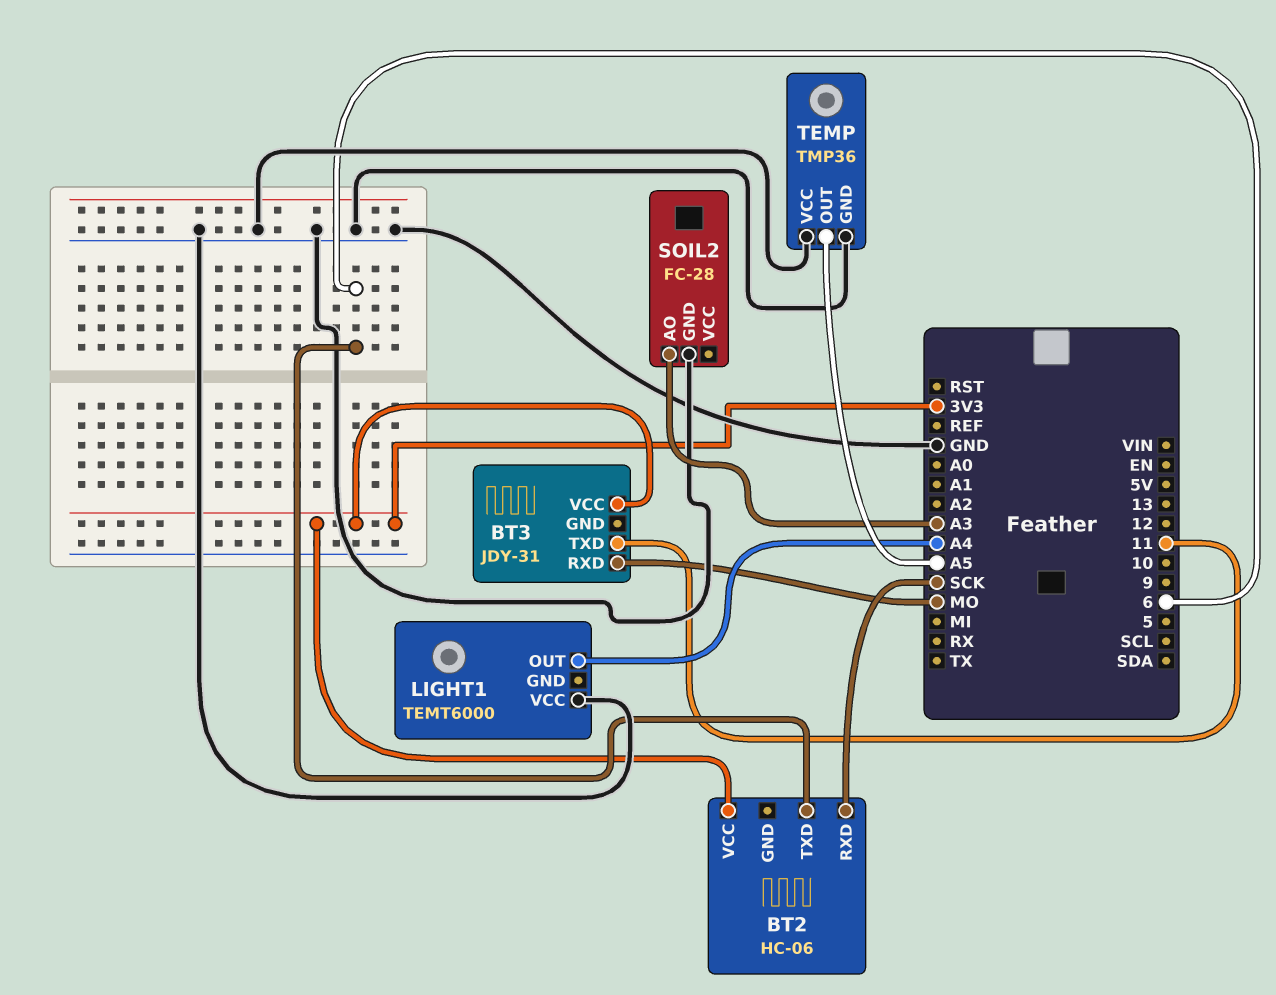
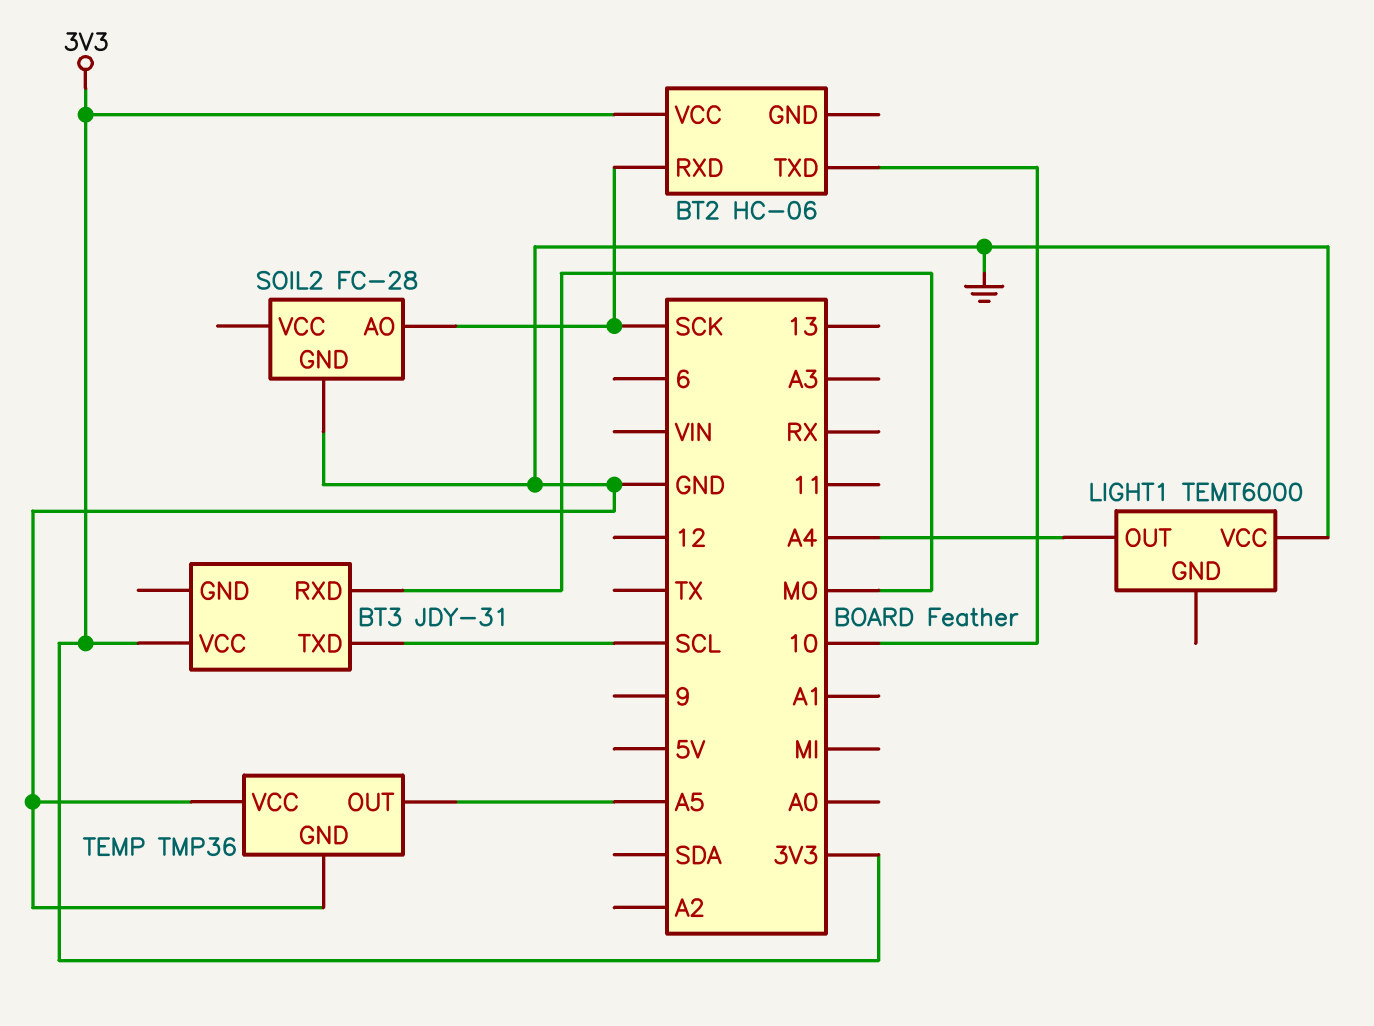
BT2 pin TXD: 6 -> 10
BT3 pin TXD: 11 -> SCL
SOIL2 pin AO: A3 -> SCK

